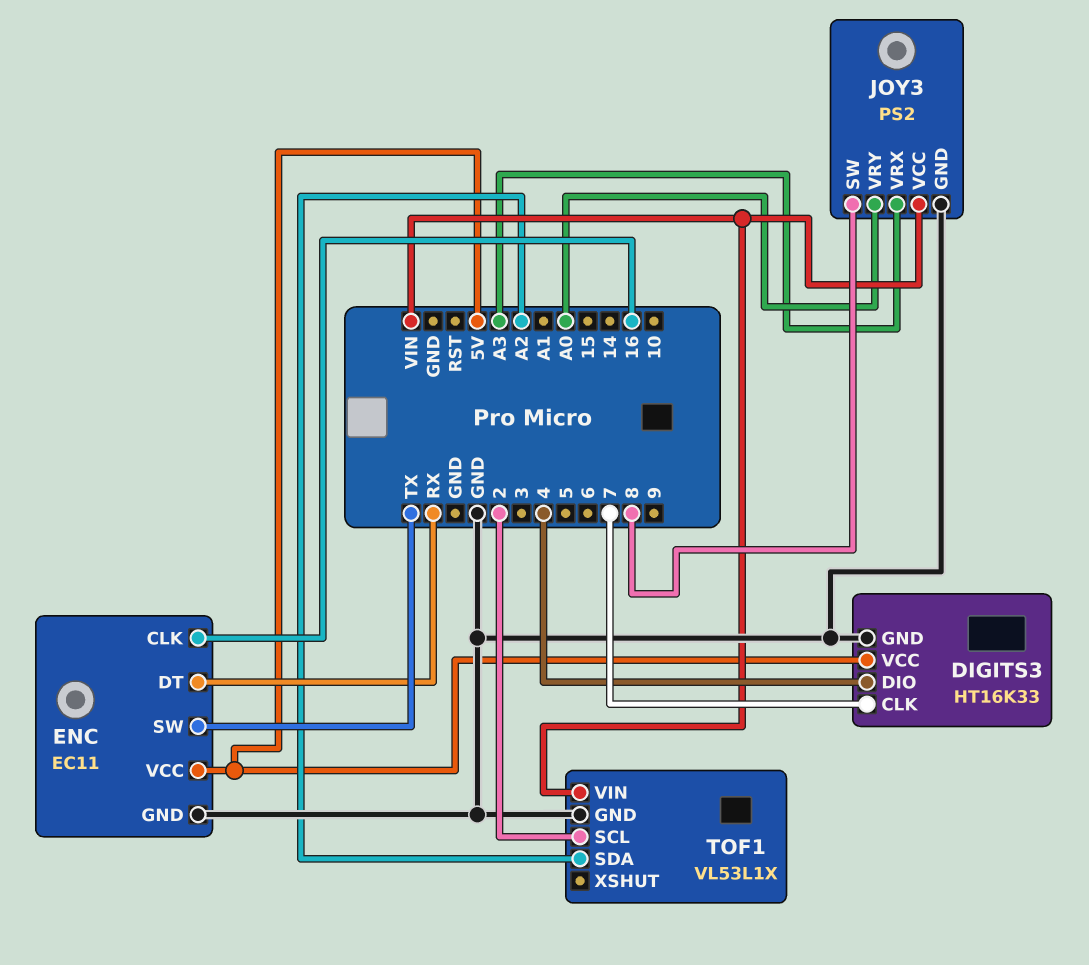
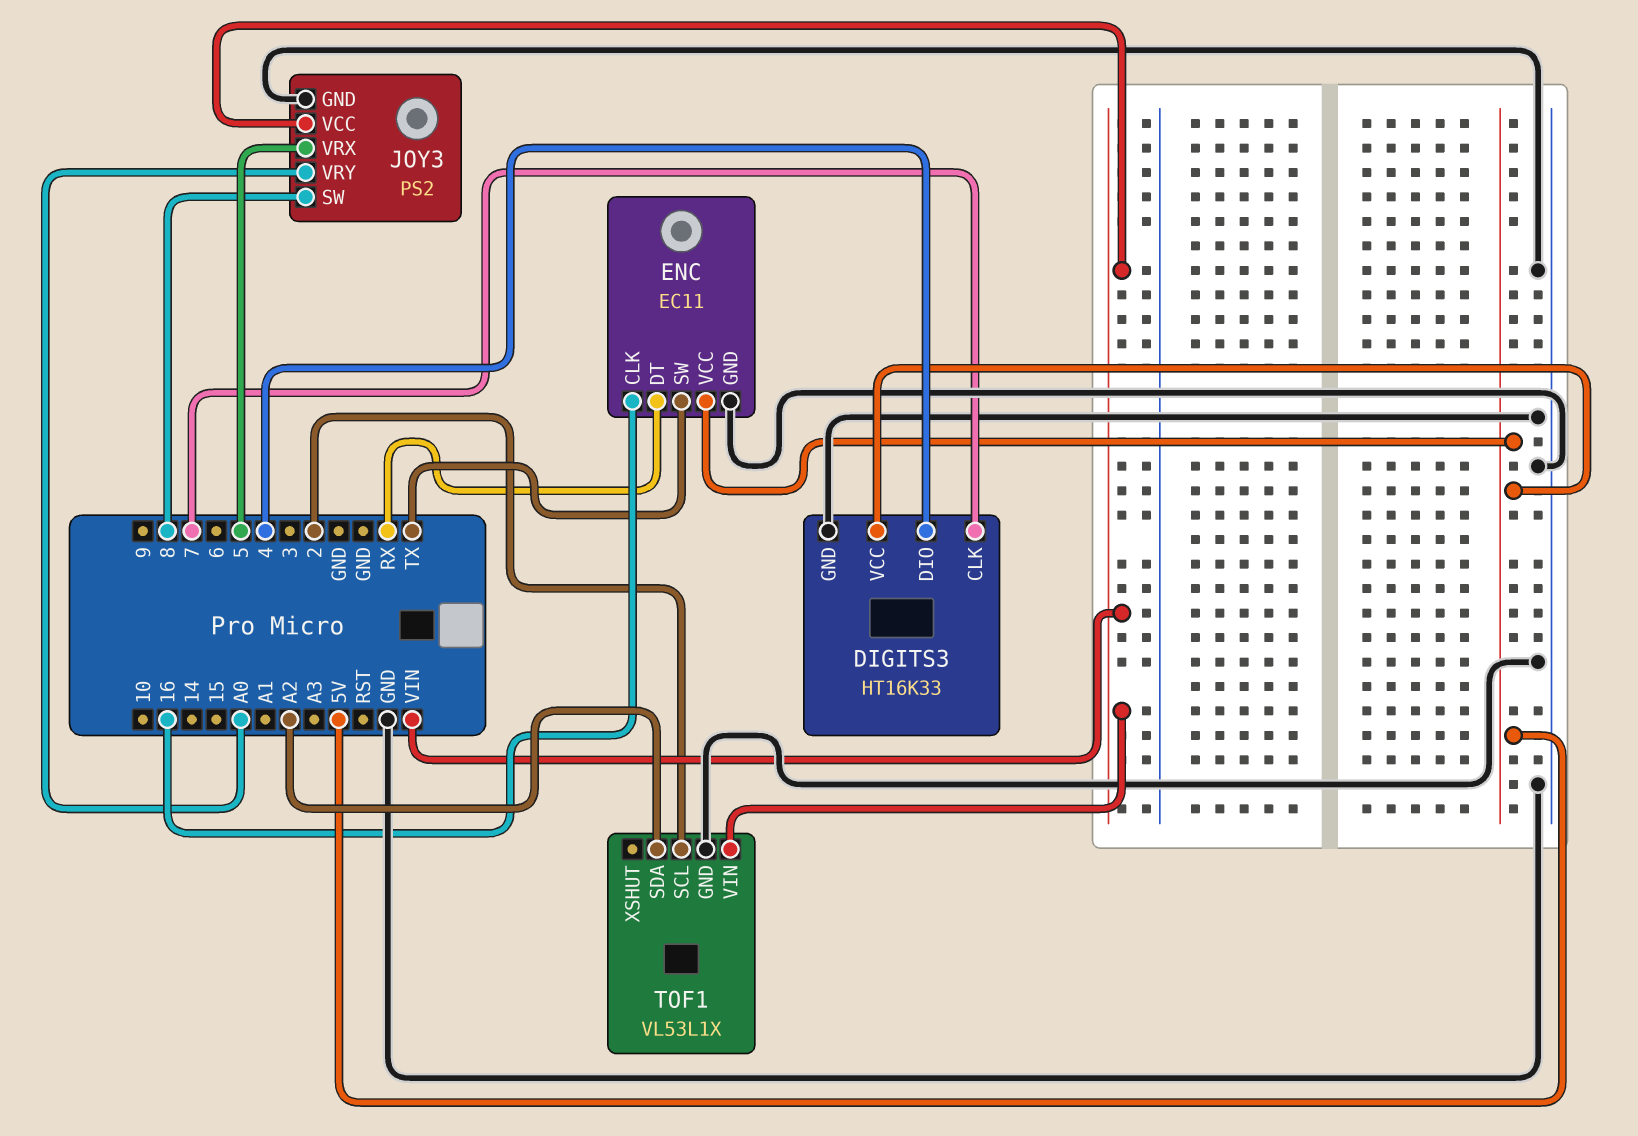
JOY3 pin VRX: A3 -> 5

